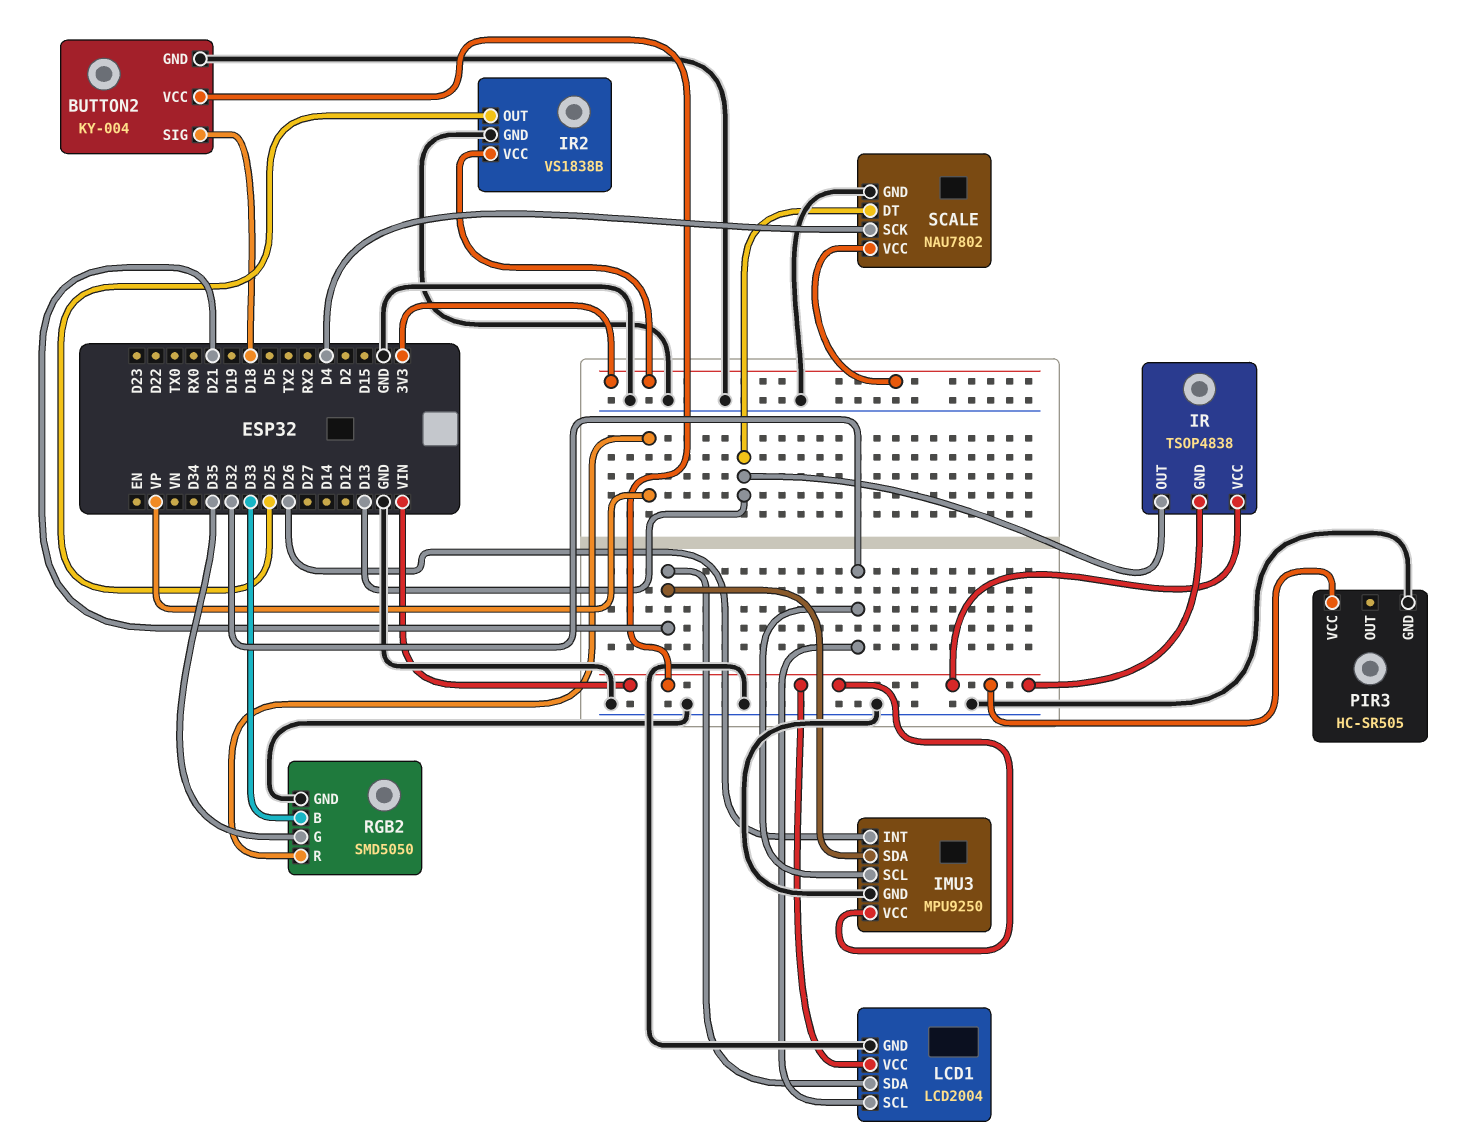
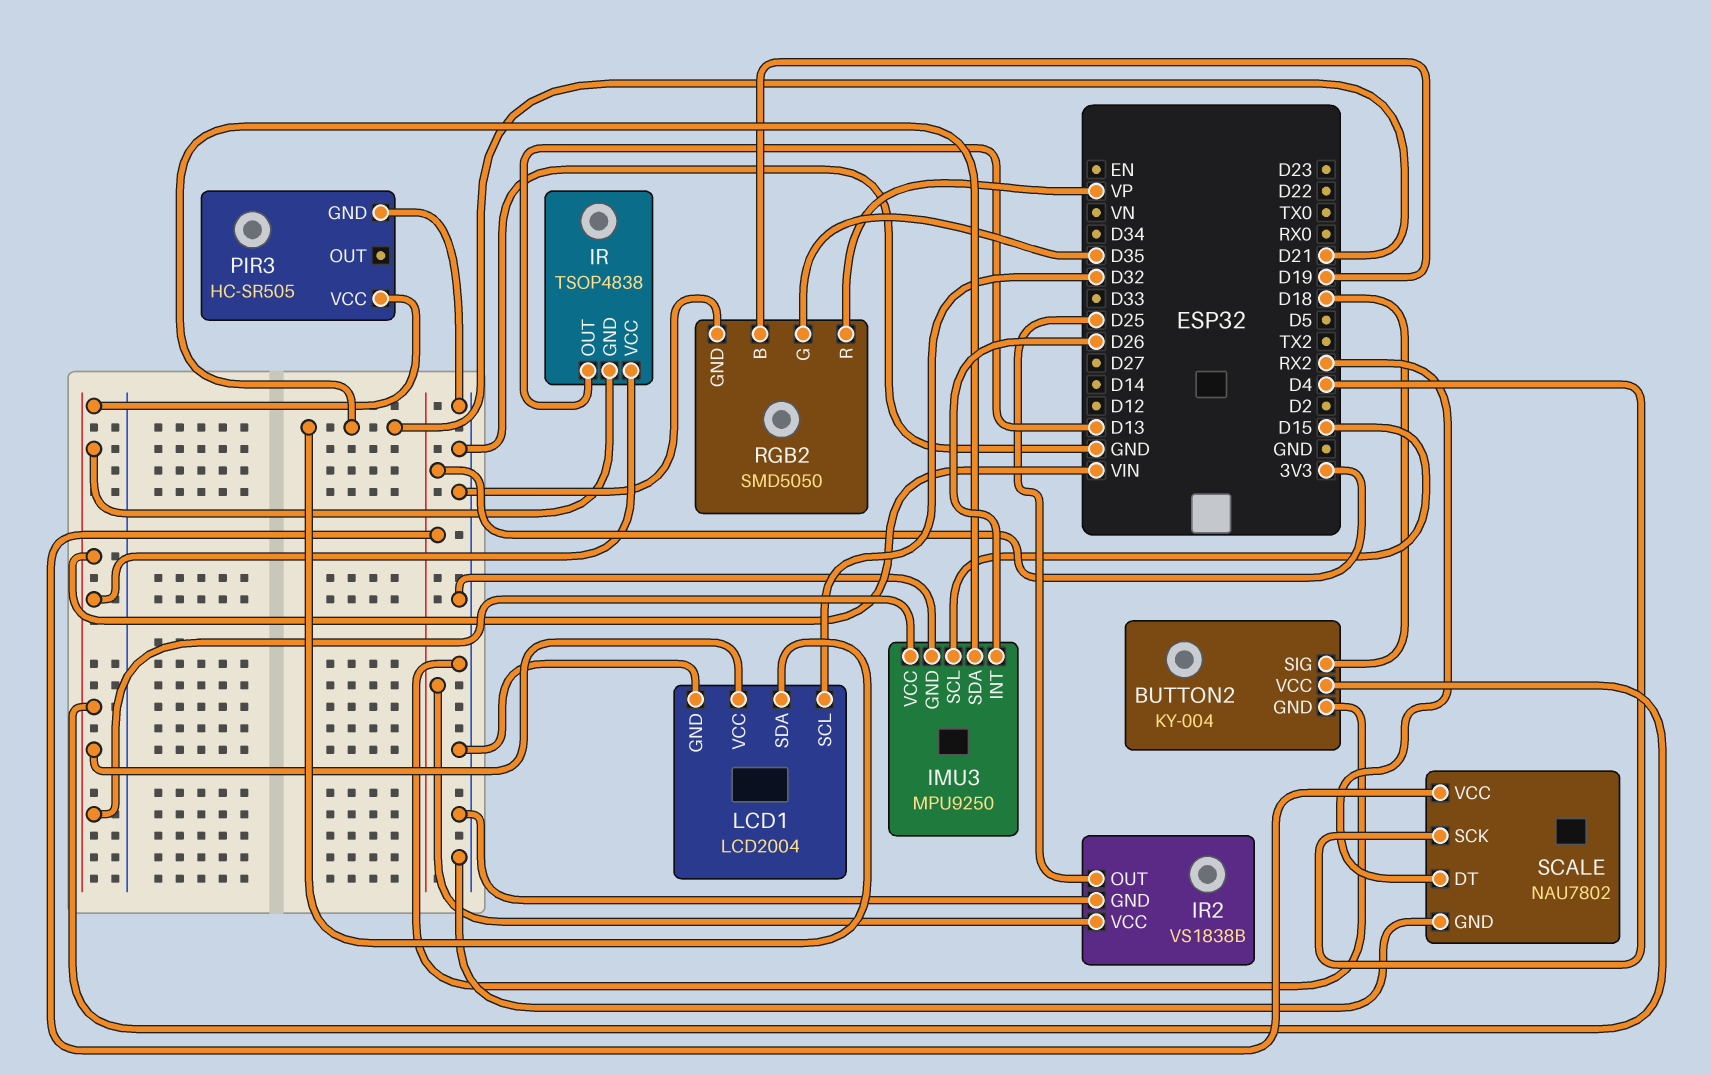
IMU3 pin SCL: D32 -> D15
RGB2 pin B: D33 -> D19
SCALE pin DT: D13 -> RX2

